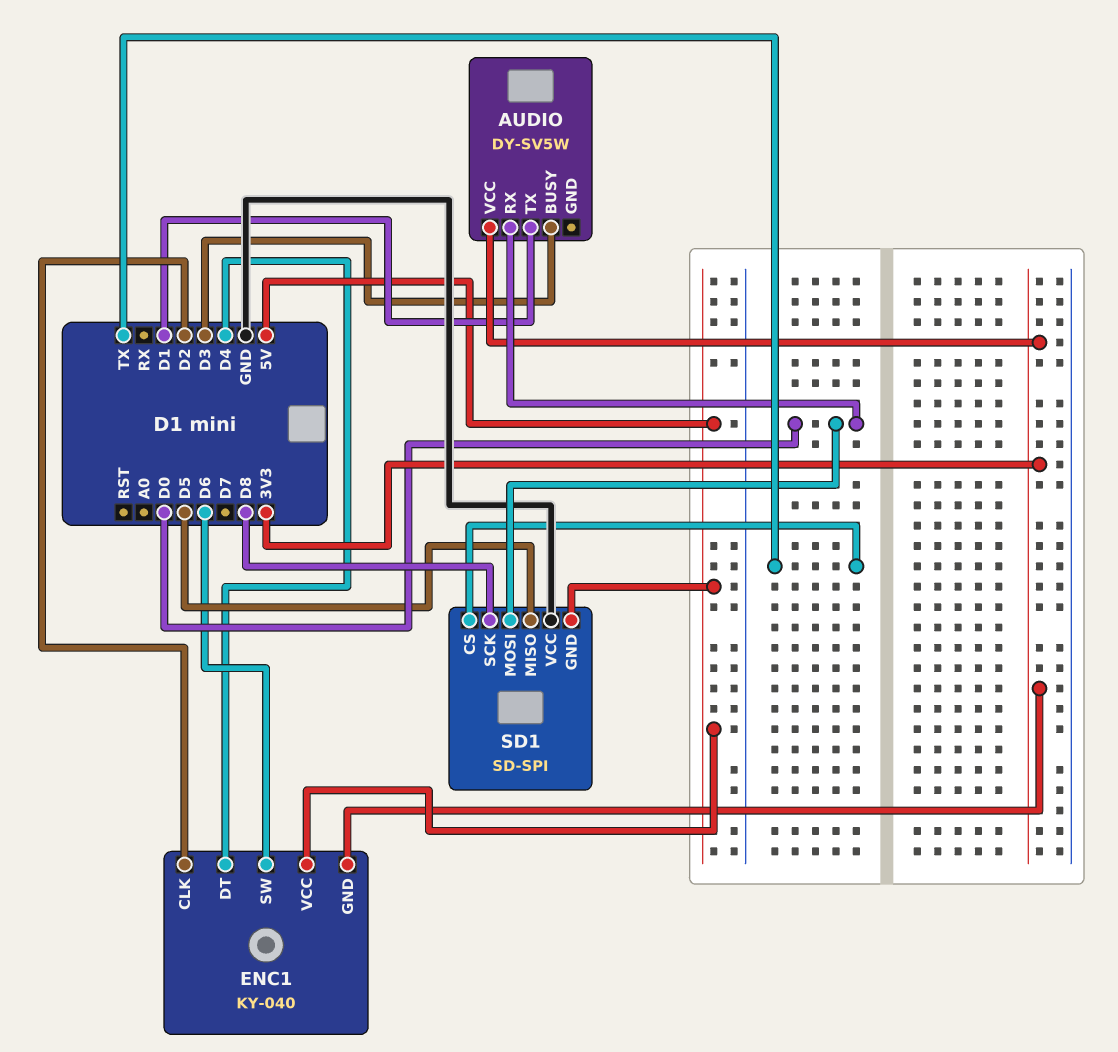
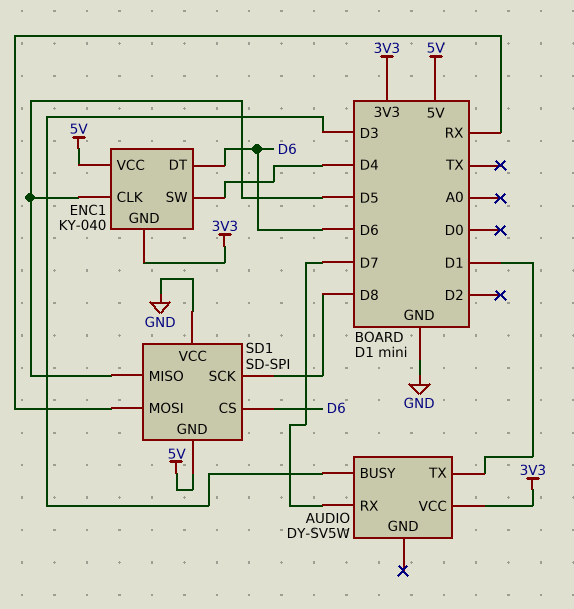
AUDIO pin RX: D0 -> D7
ENC1 pin CLK: D2 -> D5
ENC1 pin DT: D4 -> D6
ENC1 pin SW: D6 -> D4
SD1 pin CS: TX -> D6
SD1 pin MOSI: D0 -> RX

